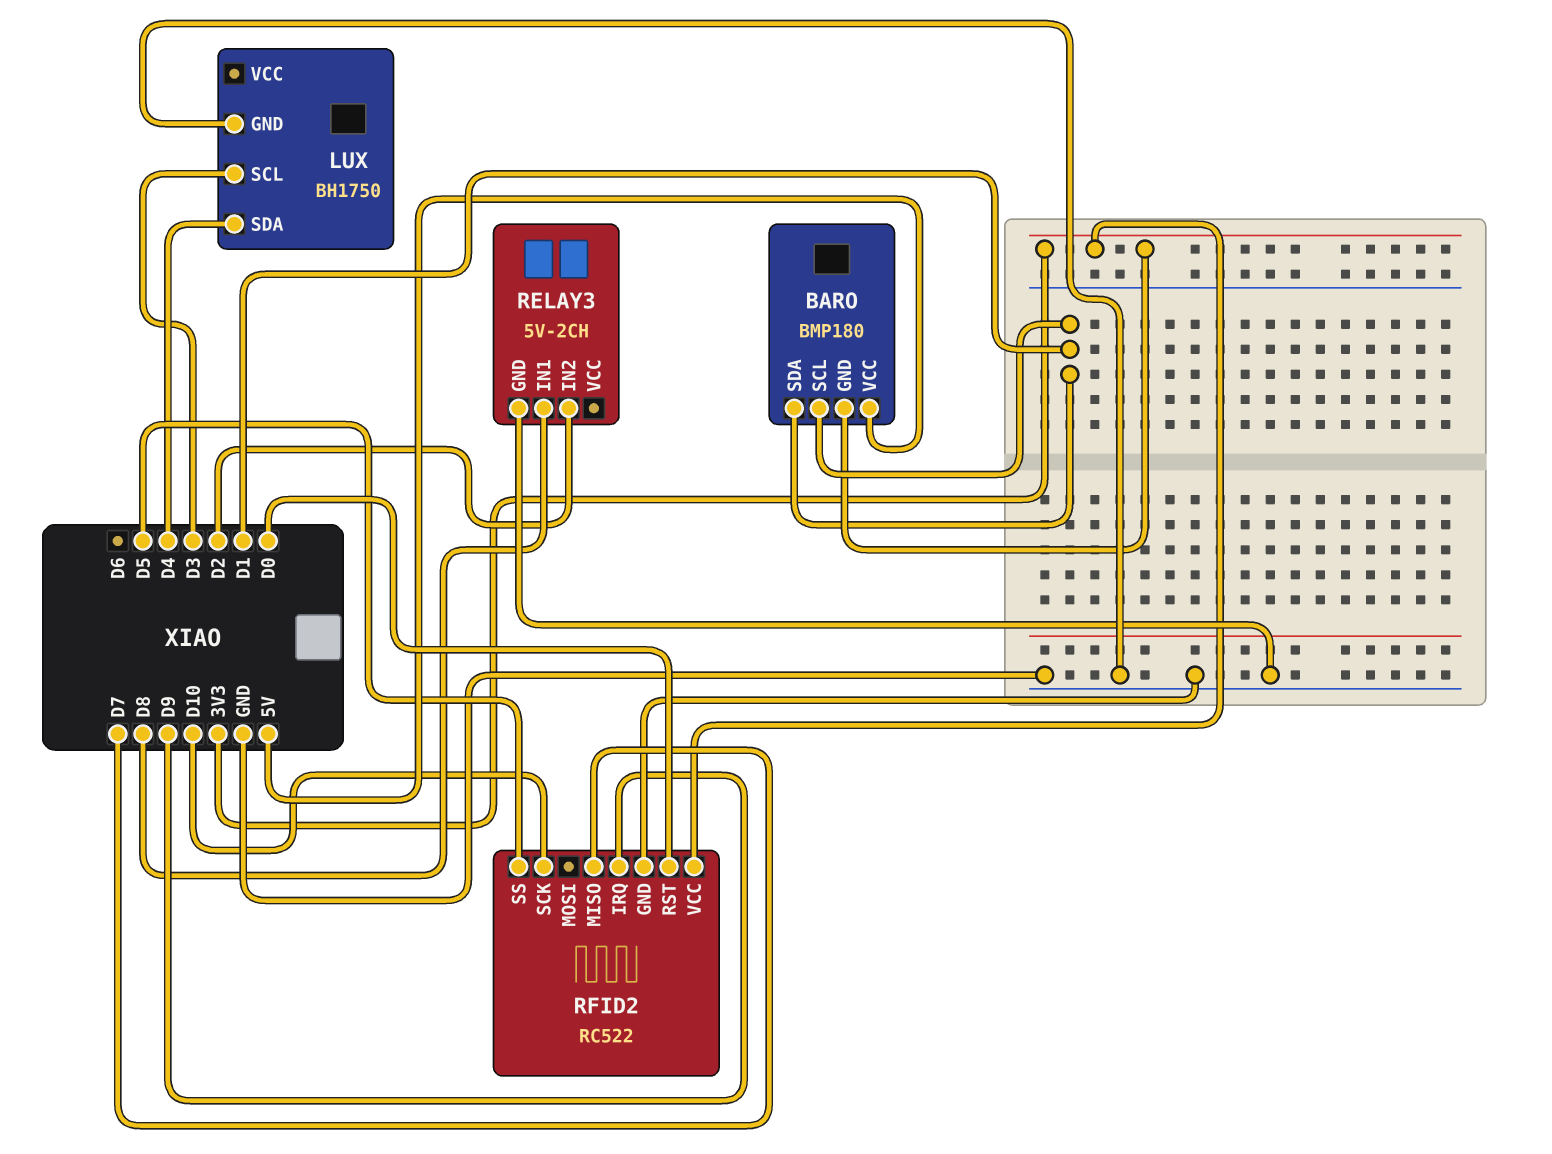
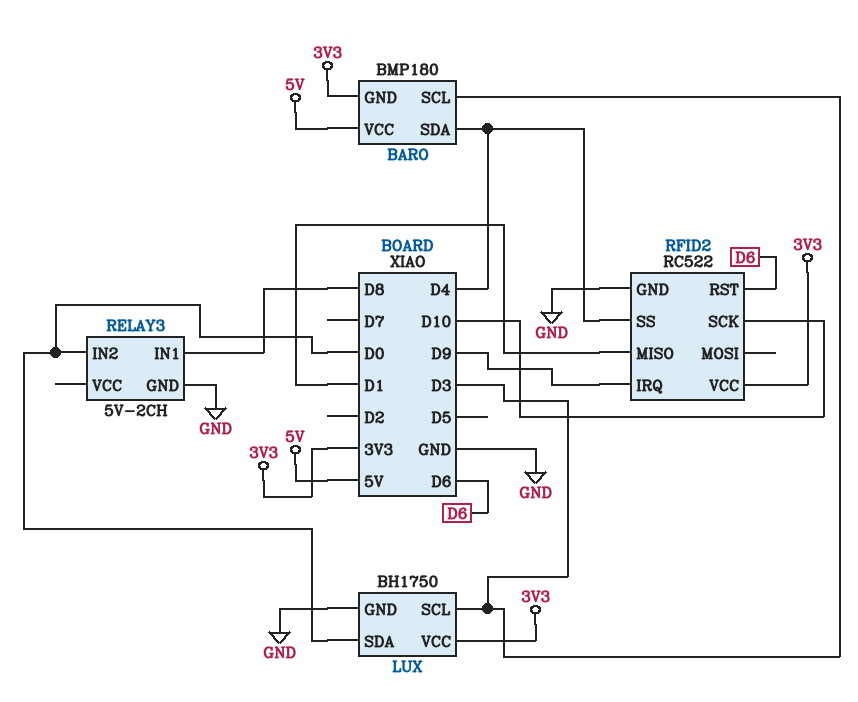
BARO pin SCL: D1 -> D3
BARO pin SDA: D1 -> D4
LUX pin SDA: D4 -> D0
LUX pin VCC: none -> 3V3
RELAY3 pin IN2: D2 -> D0
RFID2 pin MISO: D7 -> D1
RFID2 pin RST: D0 -> D6
RFID2 pin SS: D5 -> D4

